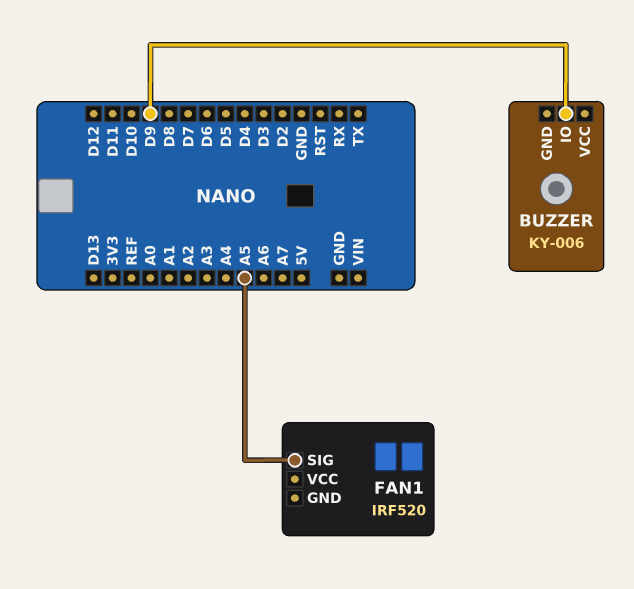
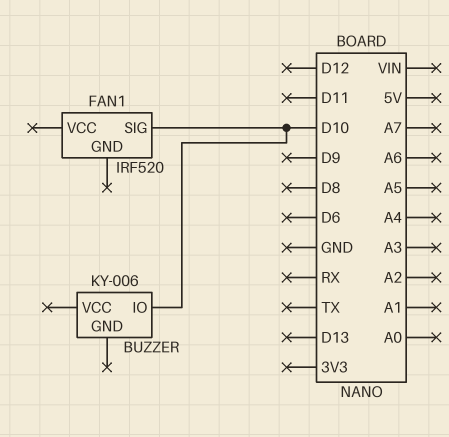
BUZZER pin IO: D9 -> D10
FAN1 pin SIG: A5 -> D10

